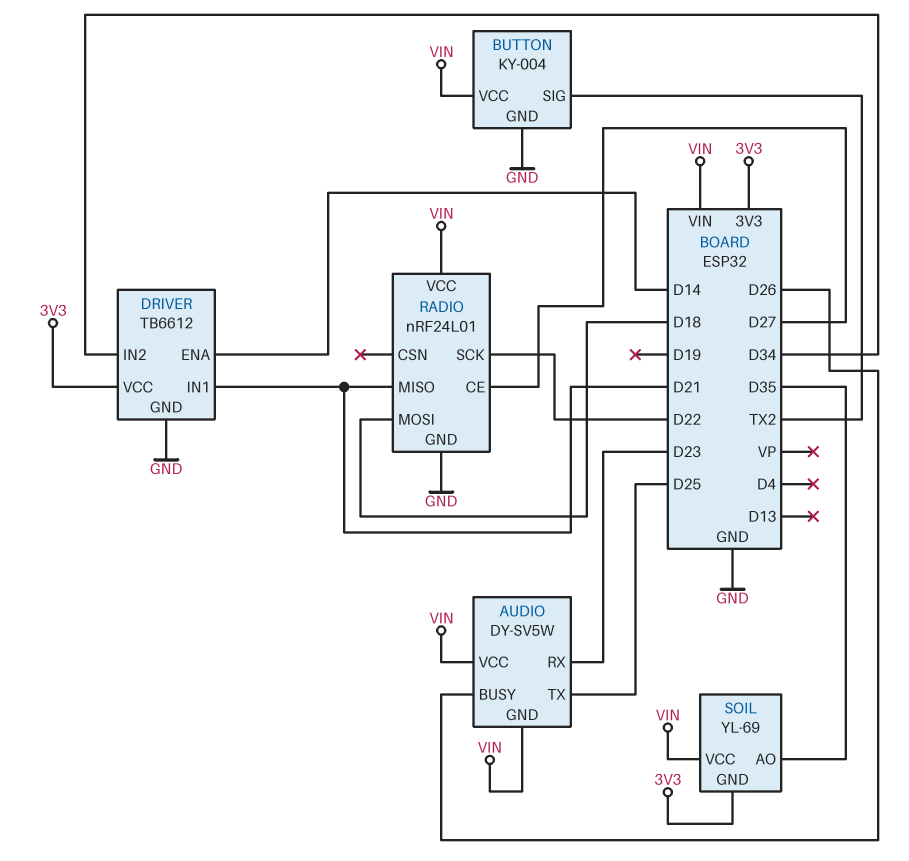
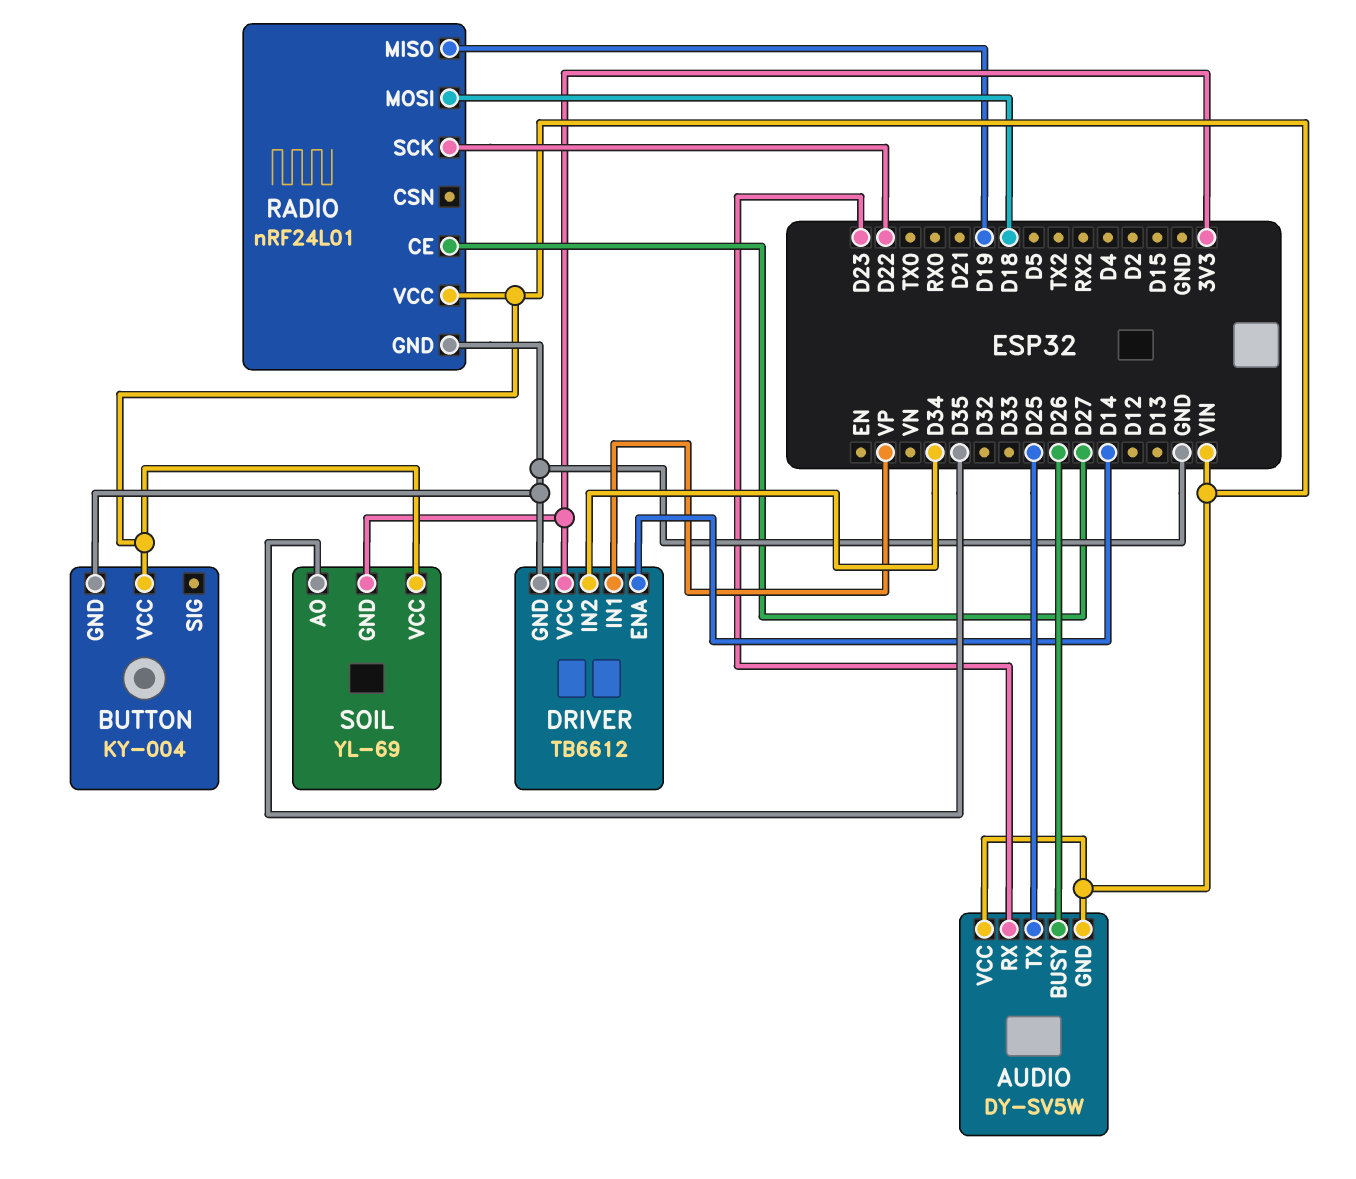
BUTTON pin SIG: TX2 -> none
DRIVER pin IN1: D21 -> VP
RADIO pin MISO: D21 -> D19

